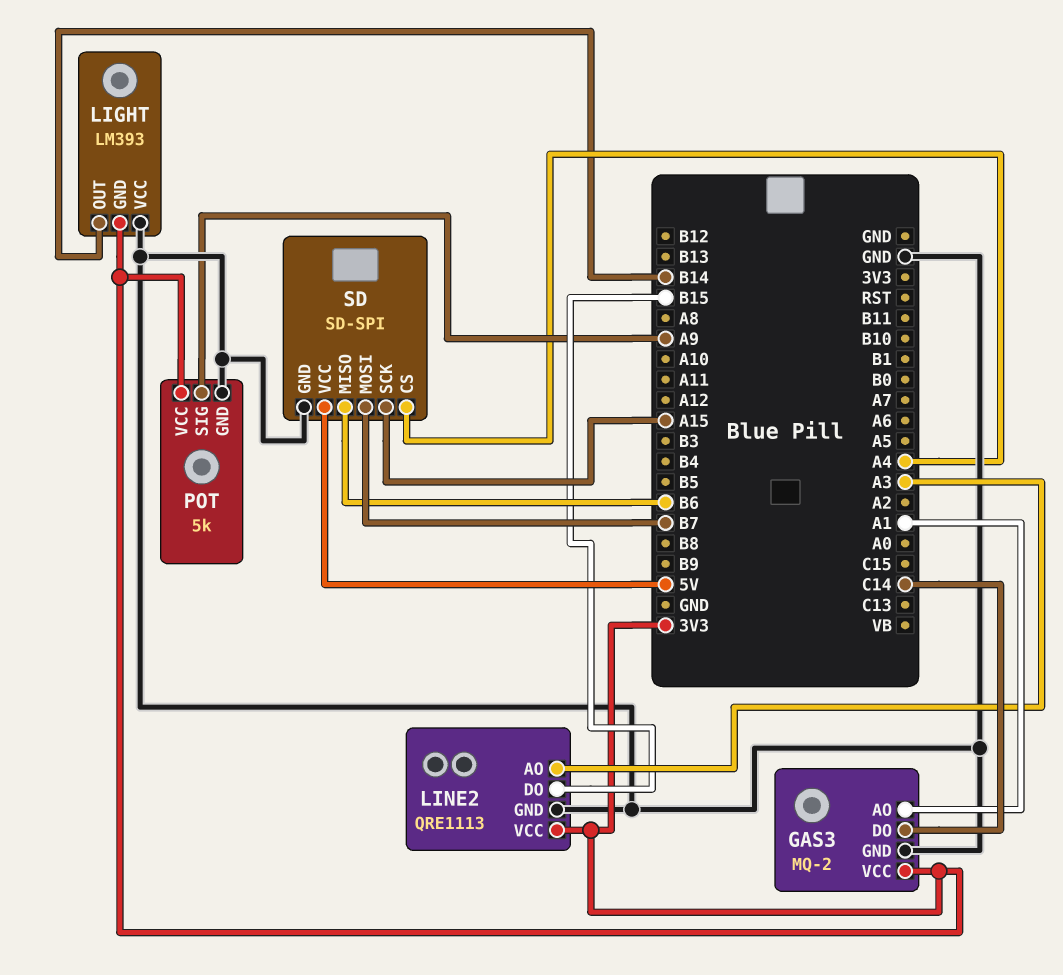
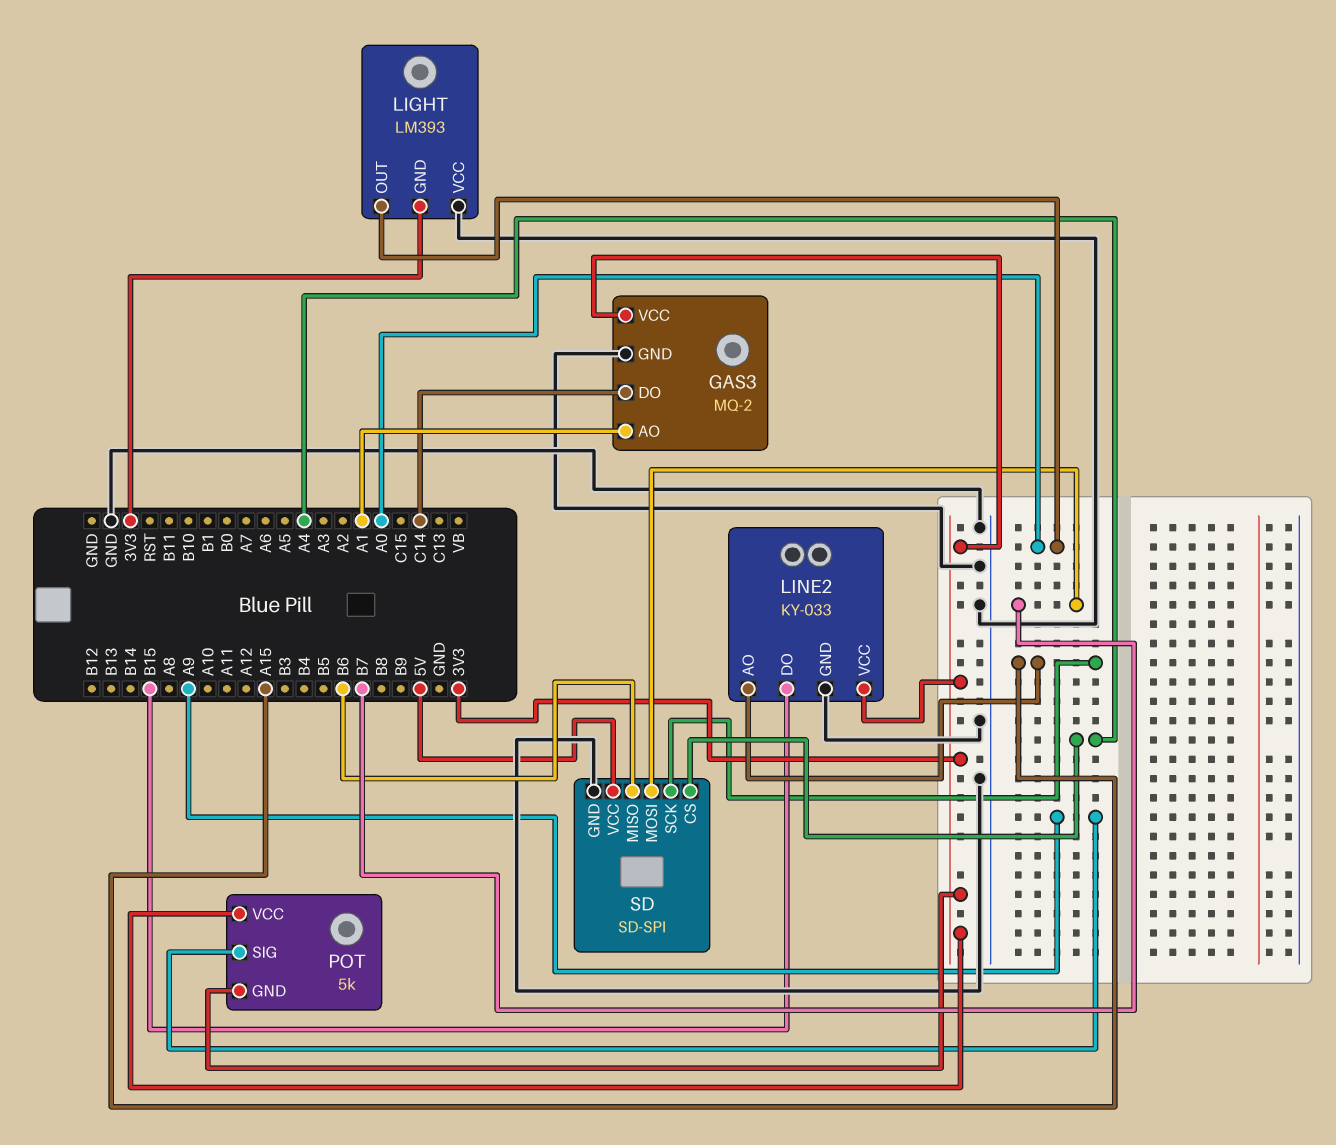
LIGHT pin OUT: B14 -> A0
LINE2: QRE1113 -> KY-033
LINE2 pin AO: A3 -> A15
POT pin GND: GND -> 3V3

